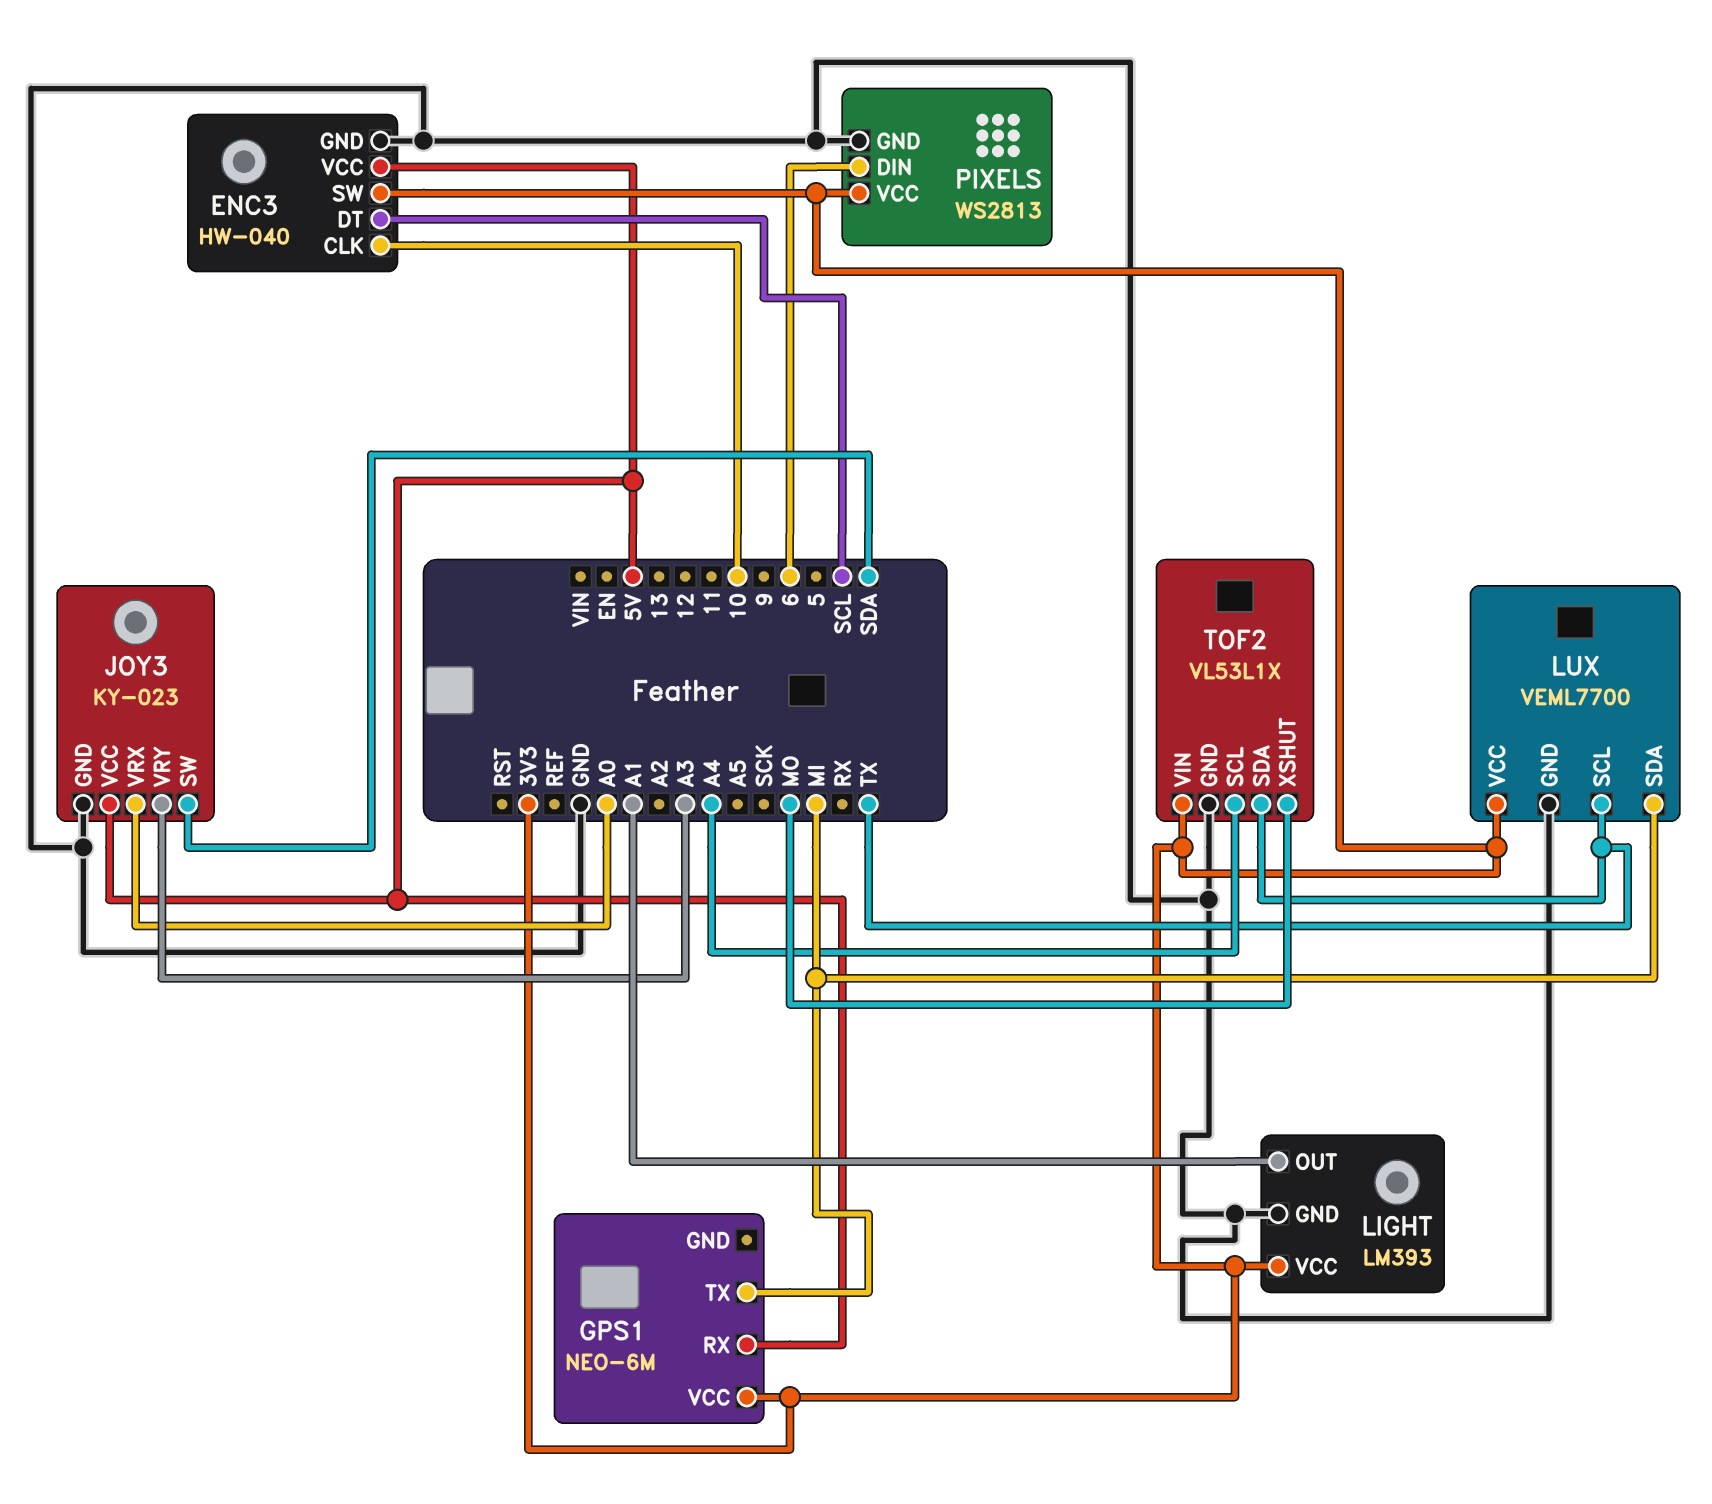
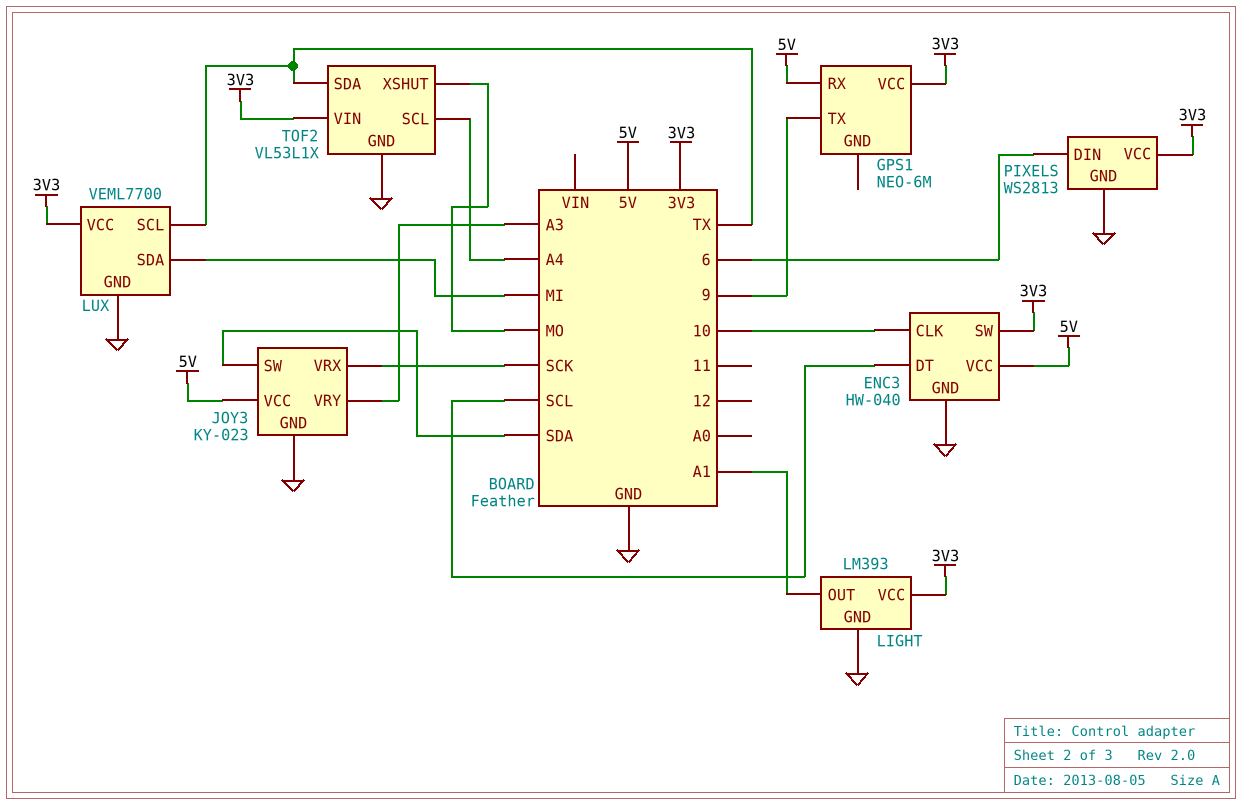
GPS1 pin TX: MI -> 9
JOY3 pin VRX: A0 -> SCK

